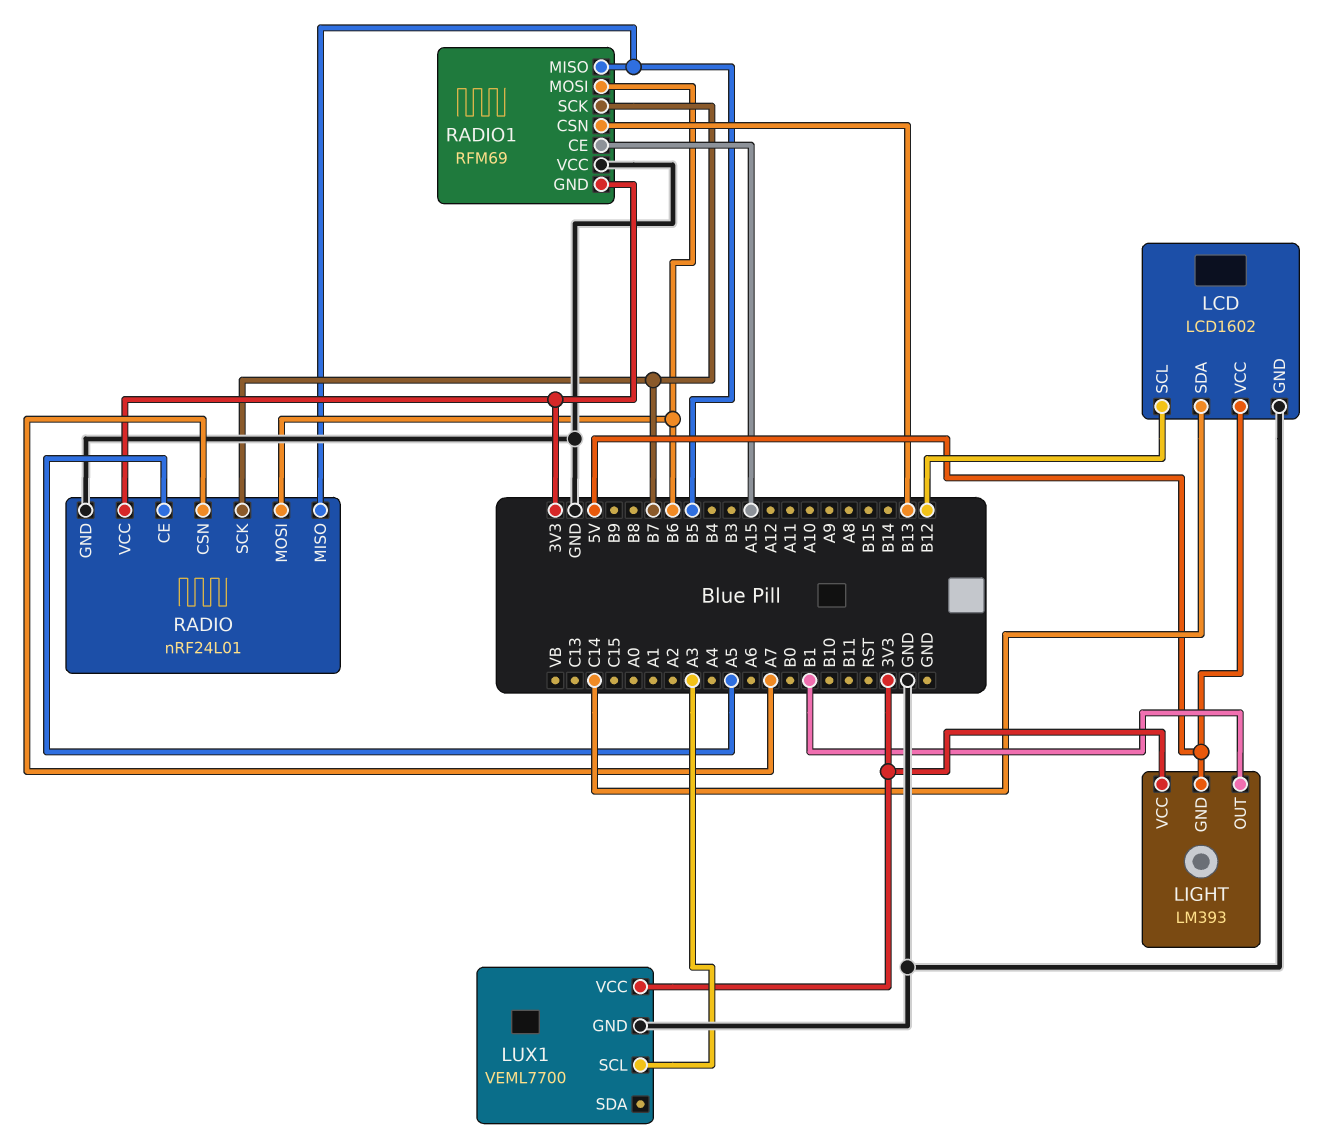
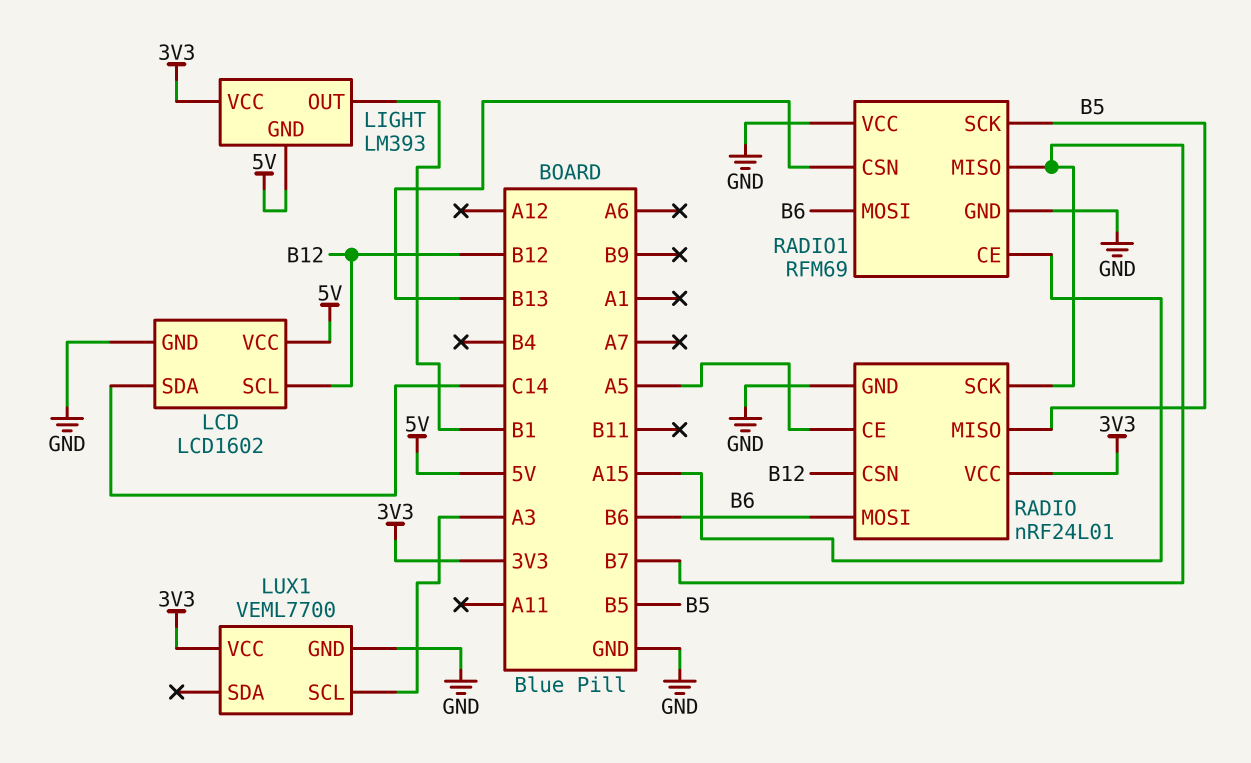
RADIO pin CSN: A7 -> B12
RADIO1 pin GND: 3V3 -> GND
RADIO1 pin MISO: B5 -> B7
RADIO1 pin SCK: B7 -> B5

